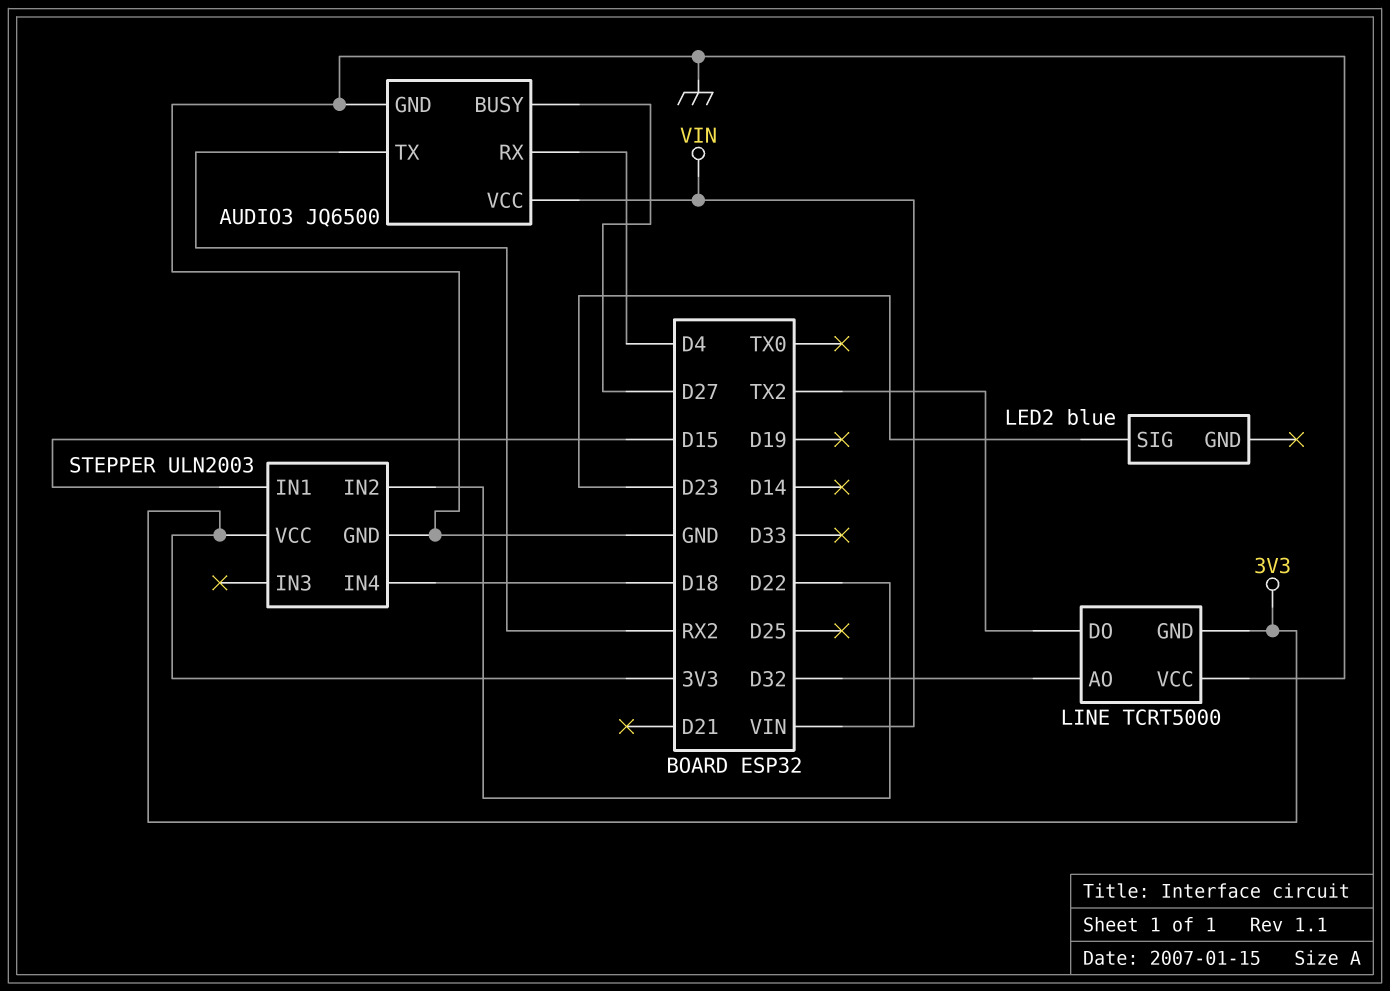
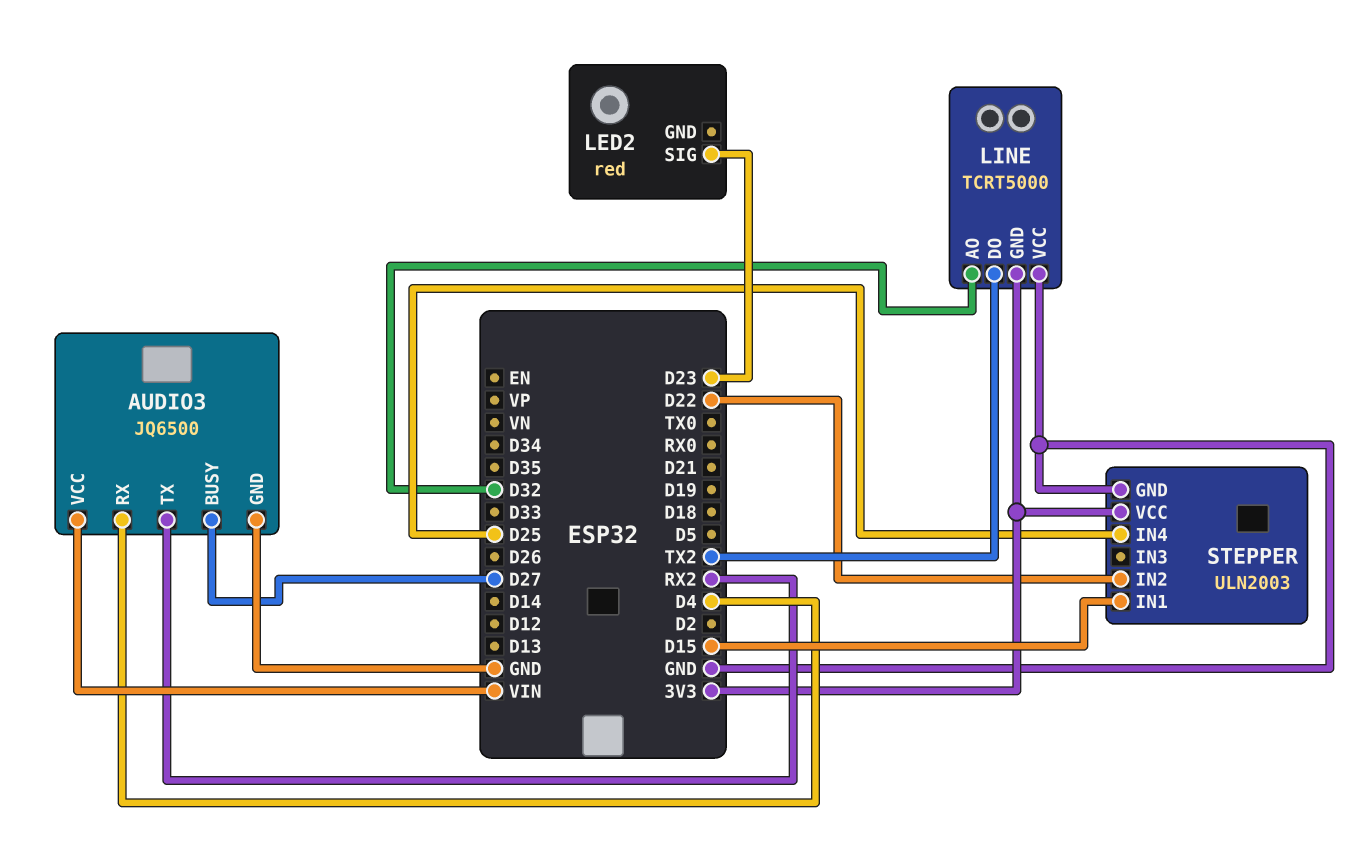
LED2: blue -> red
STEPPER pin IN4: D18 -> D25

